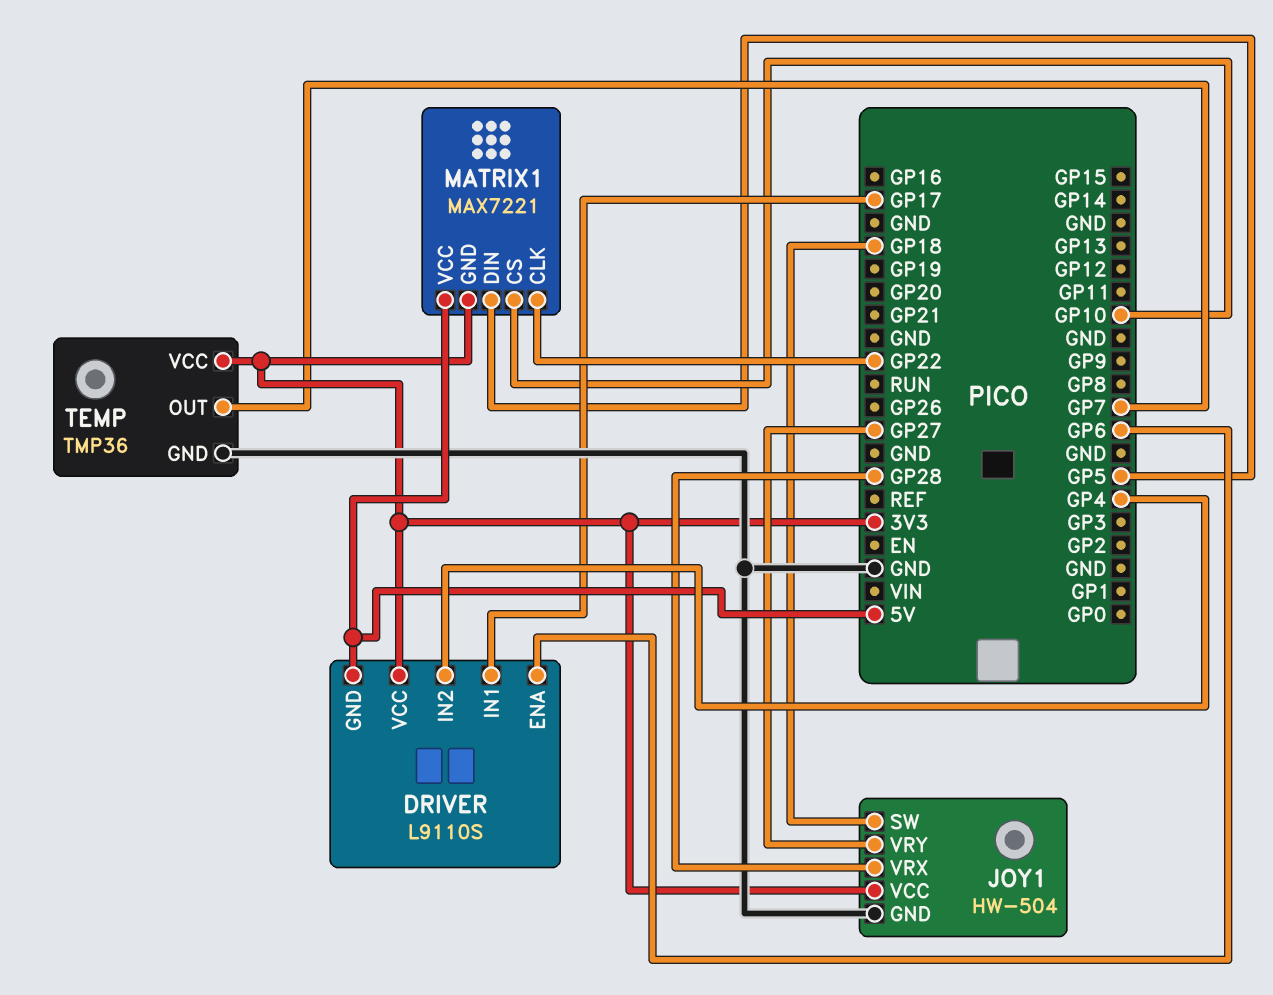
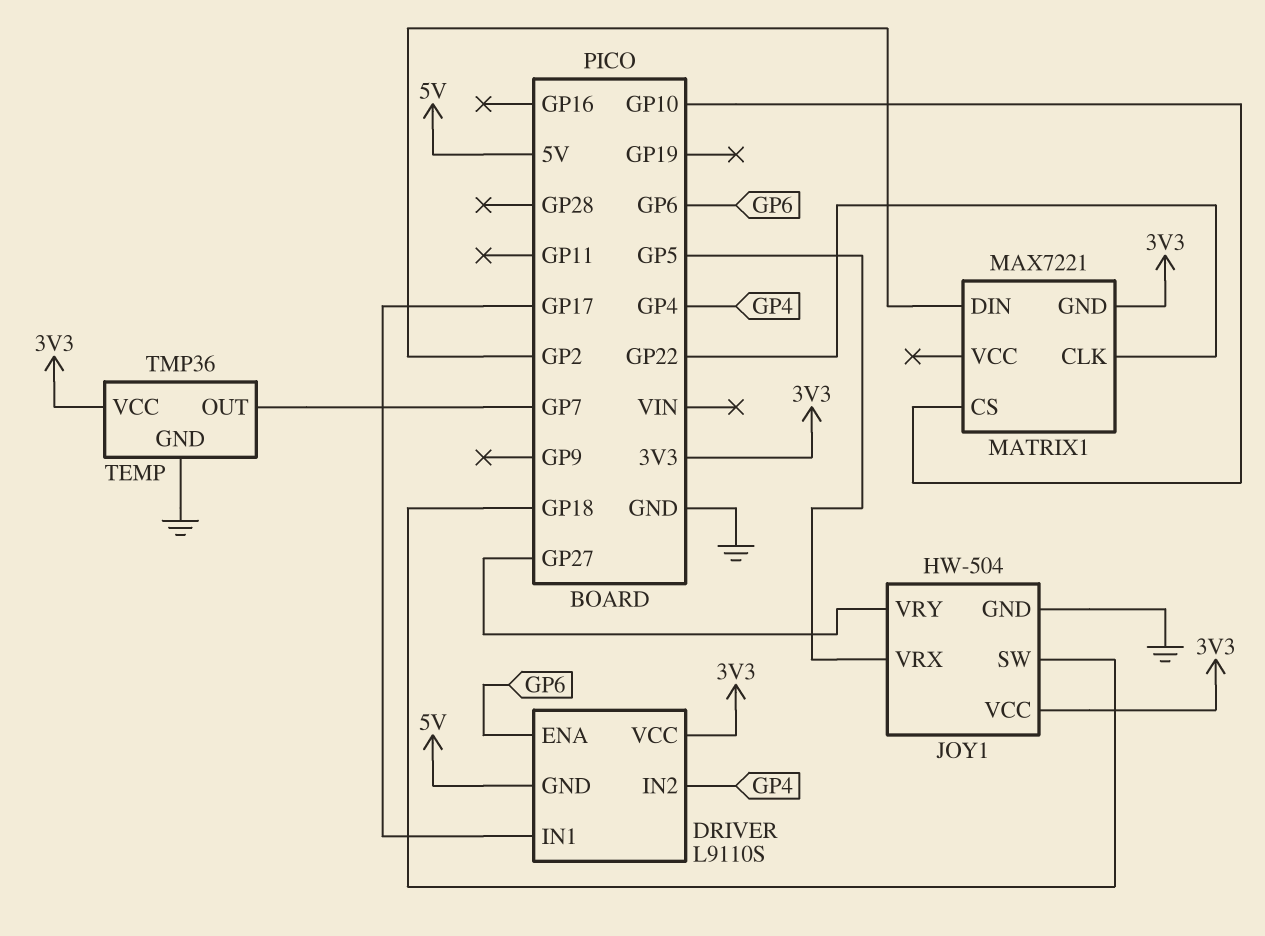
JOY1 pin VRX: GP28 -> GP5
MATRIX1 pin DIN: GP5 -> GP2
MATRIX1 pin VCC: 5V -> none

